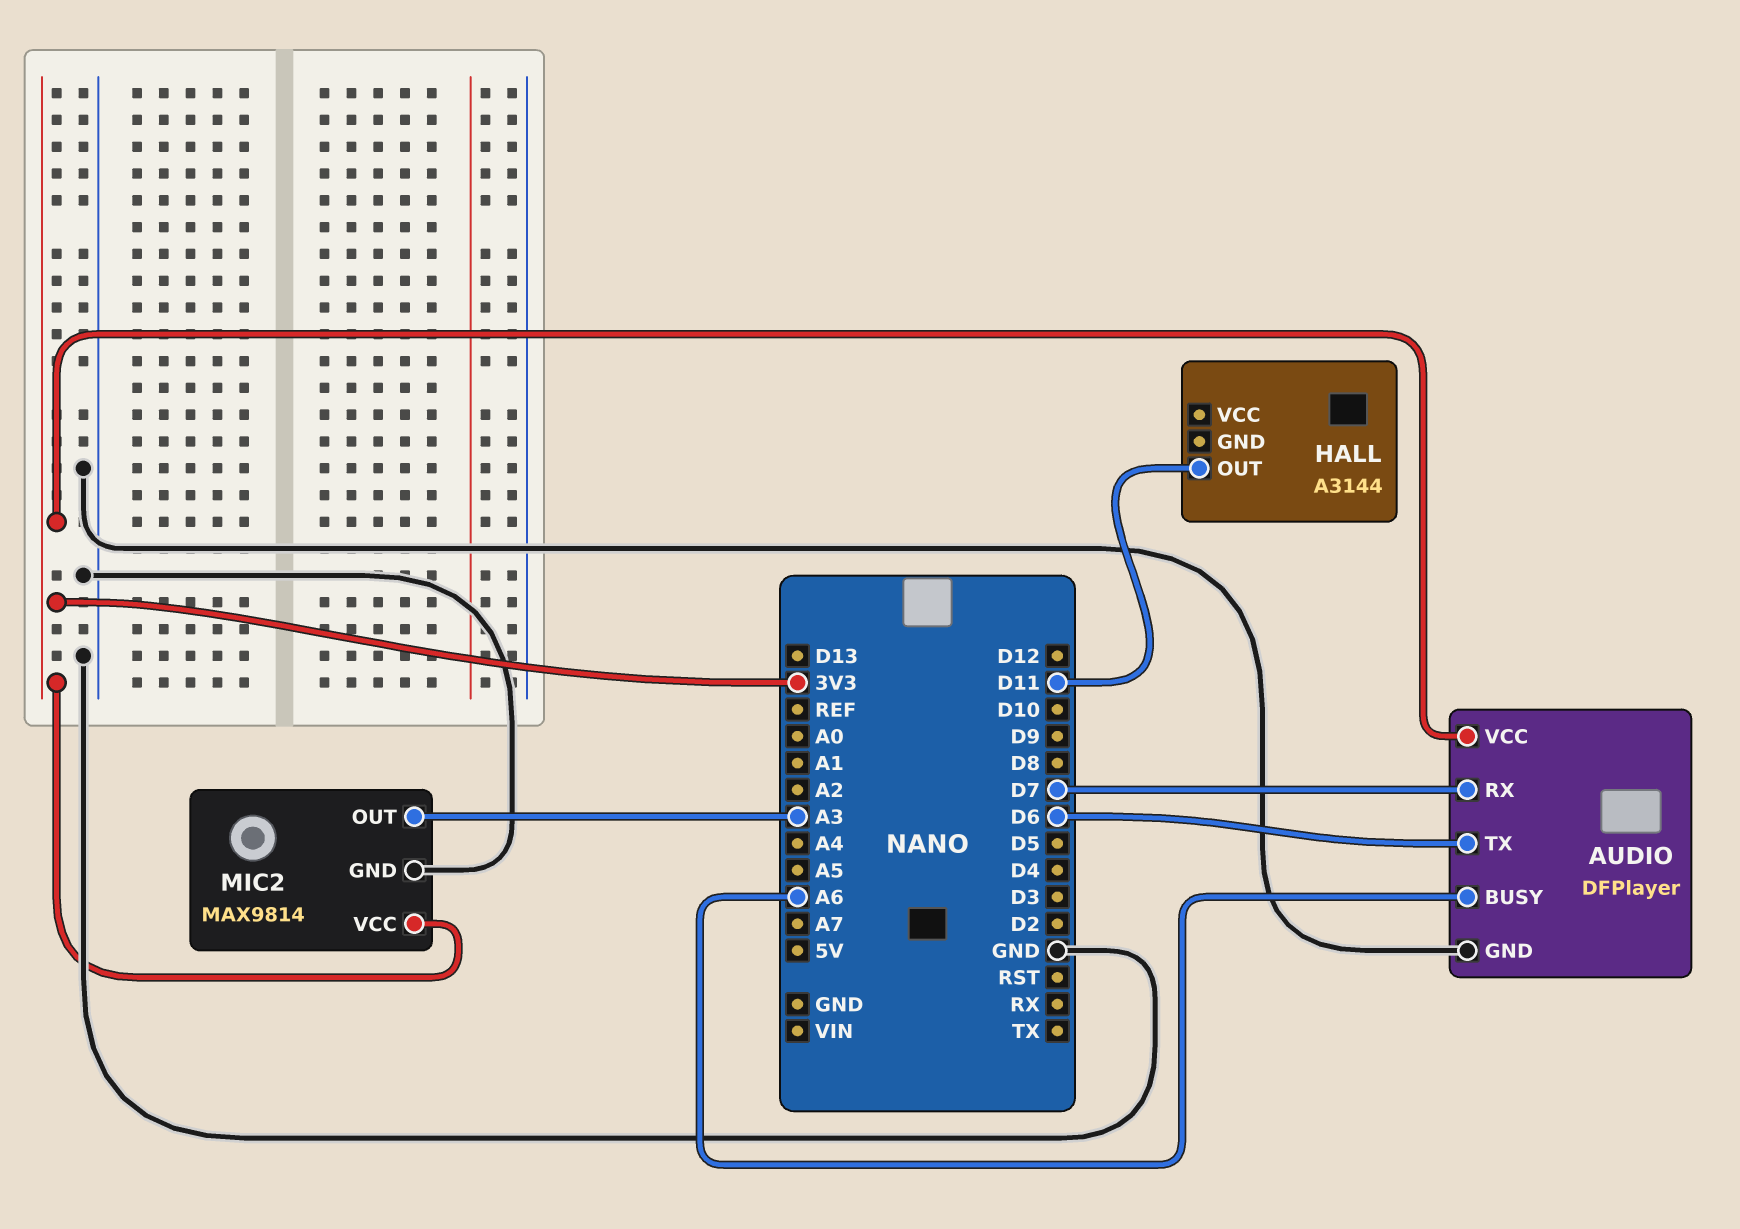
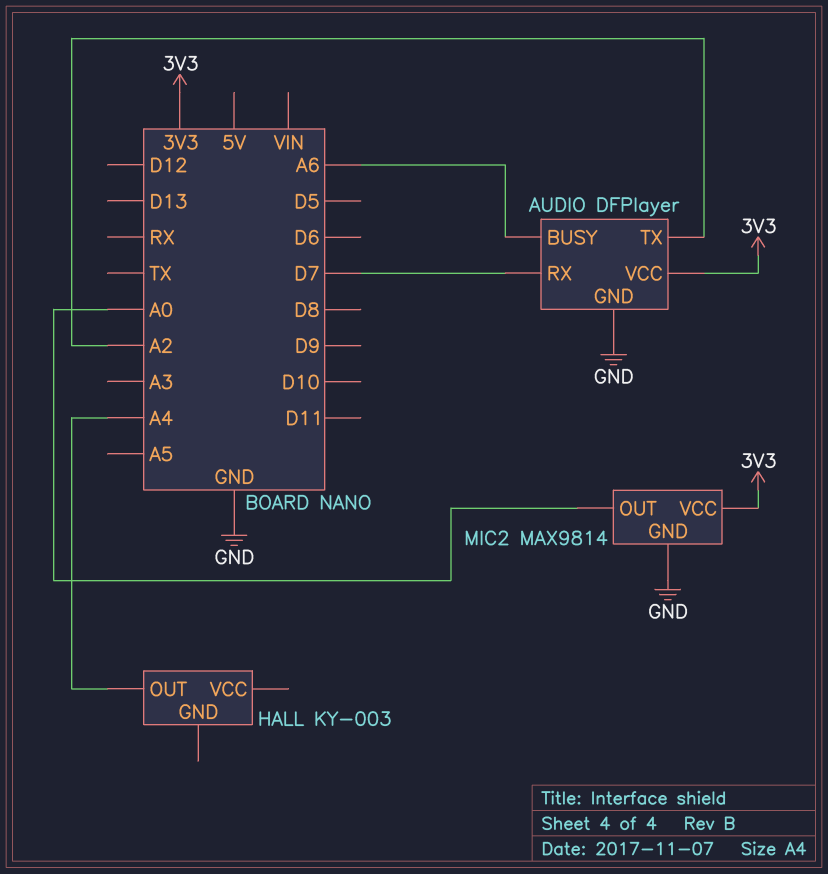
AUDIO pin TX: D6 -> A2
HALL: A3144 -> KY-003
HALL pin OUT: D11 -> A4
MIC2 pin OUT: A3 -> A0

